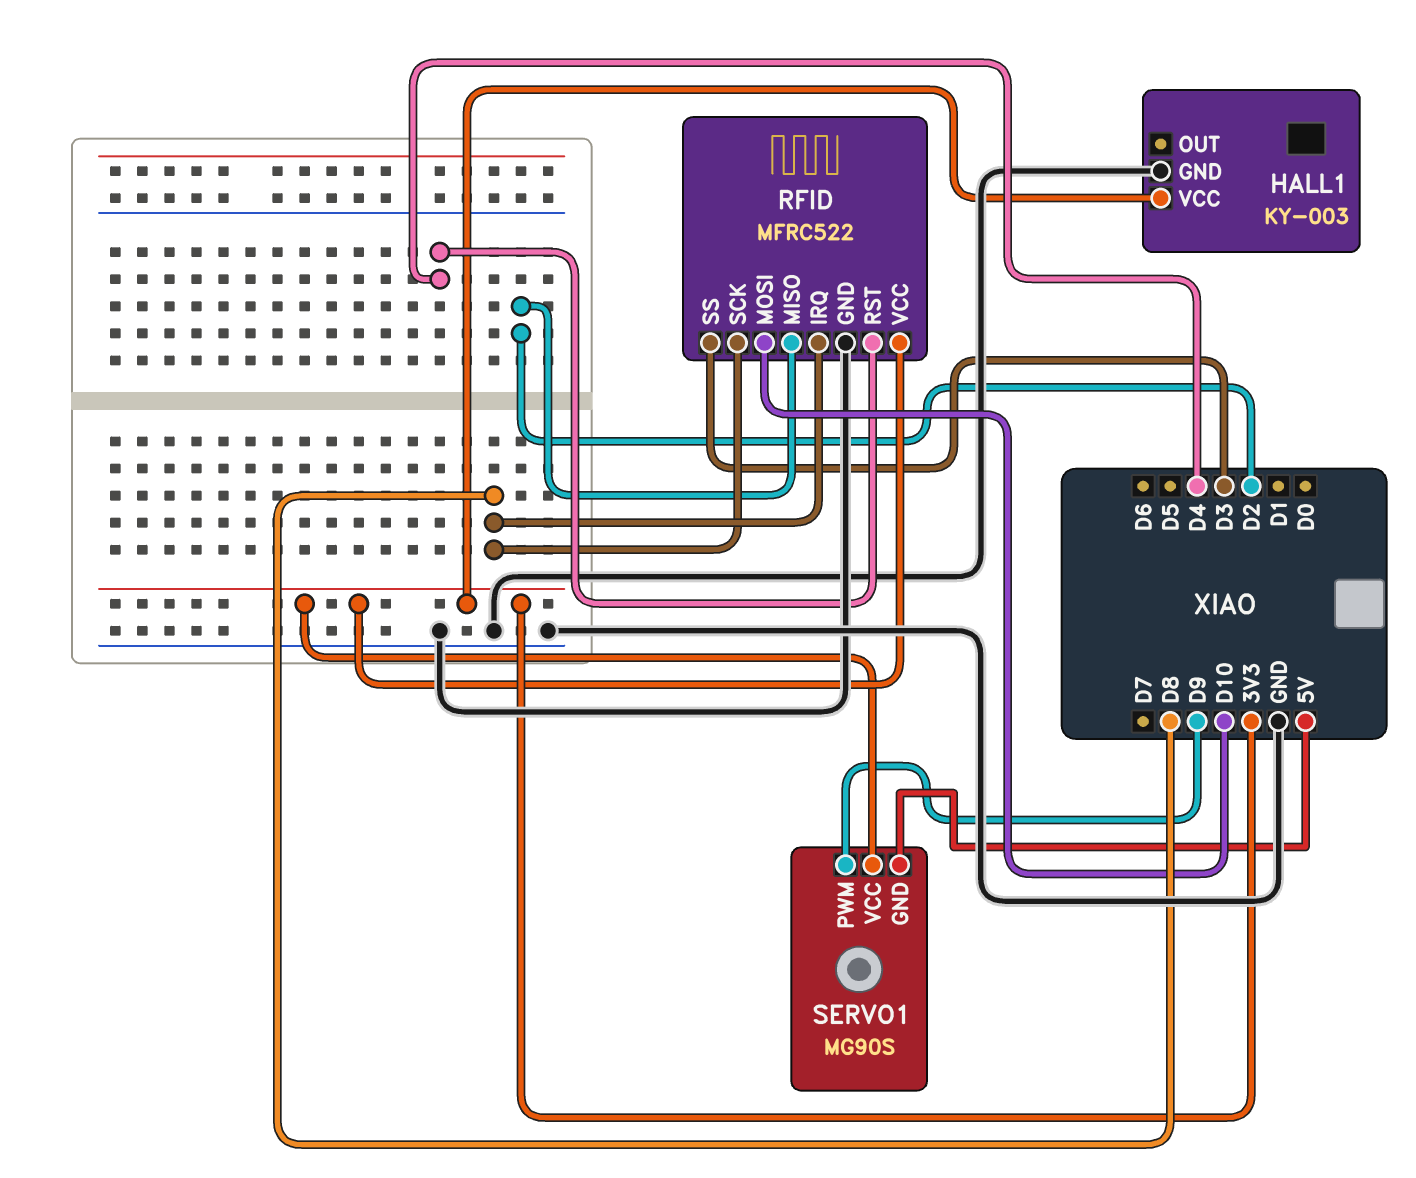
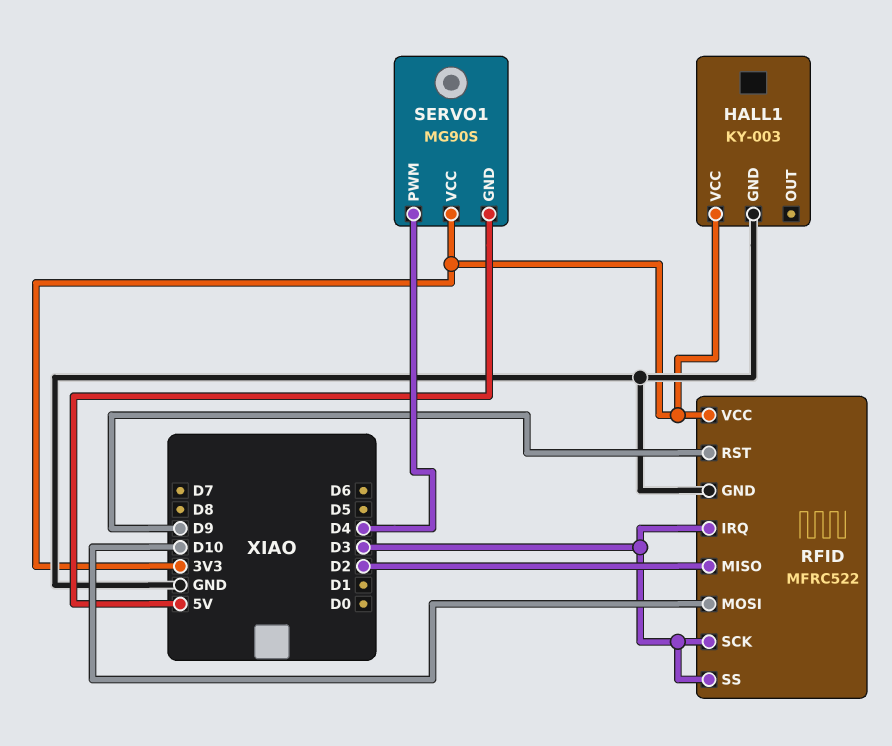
RFID pin IRQ: D8 -> D3
RFID pin RST: D4 -> D9
RFID pin SCK: D8 -> D3
SERVO1 pin PWM: D9 -> D4

